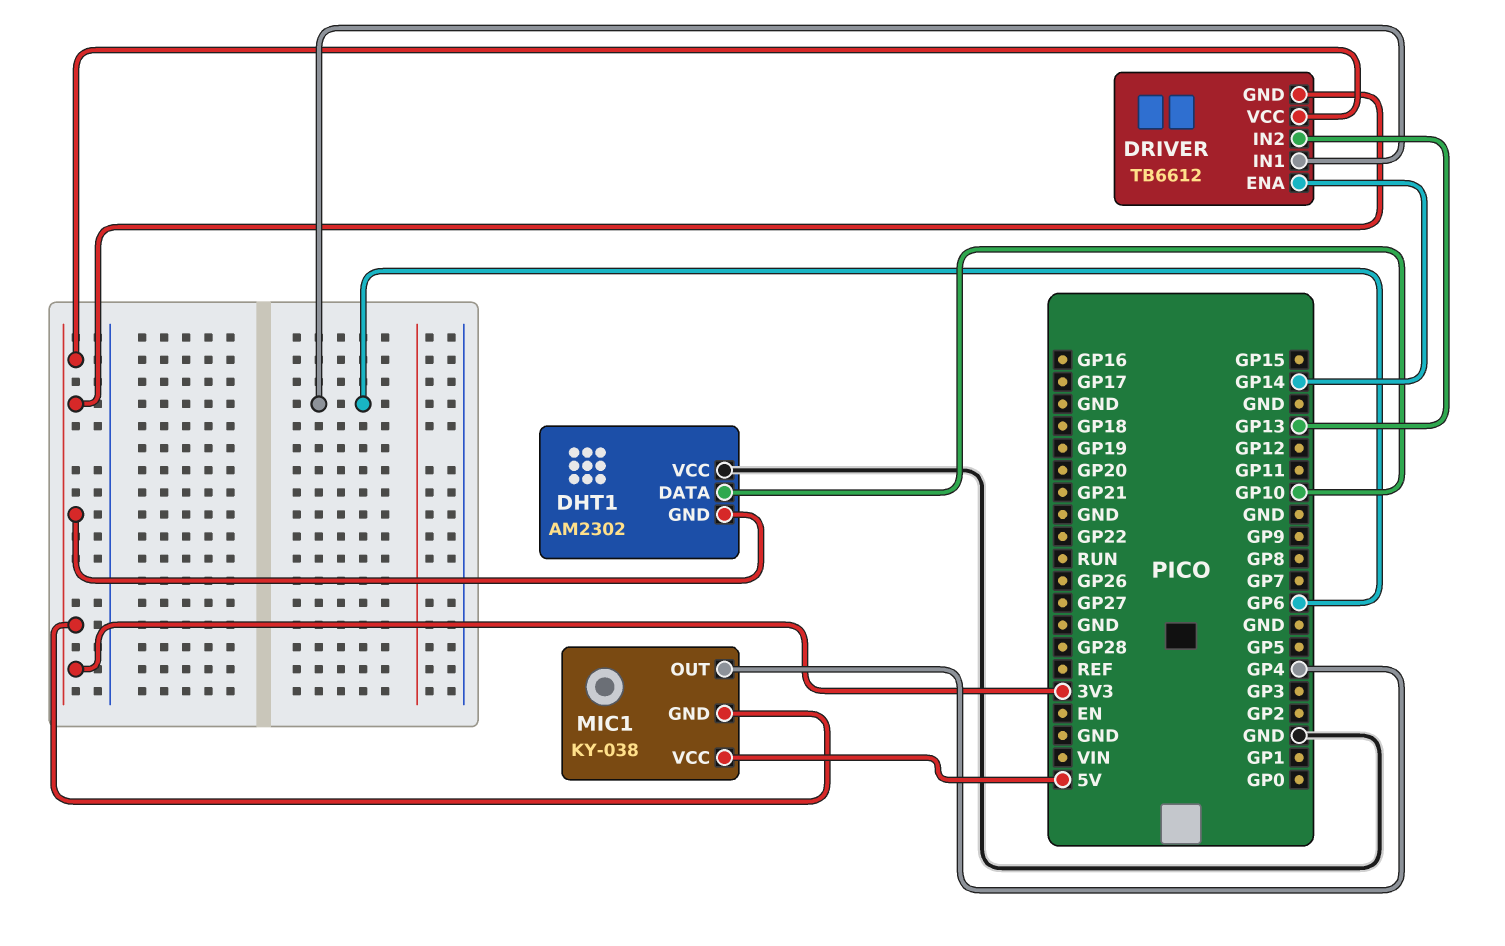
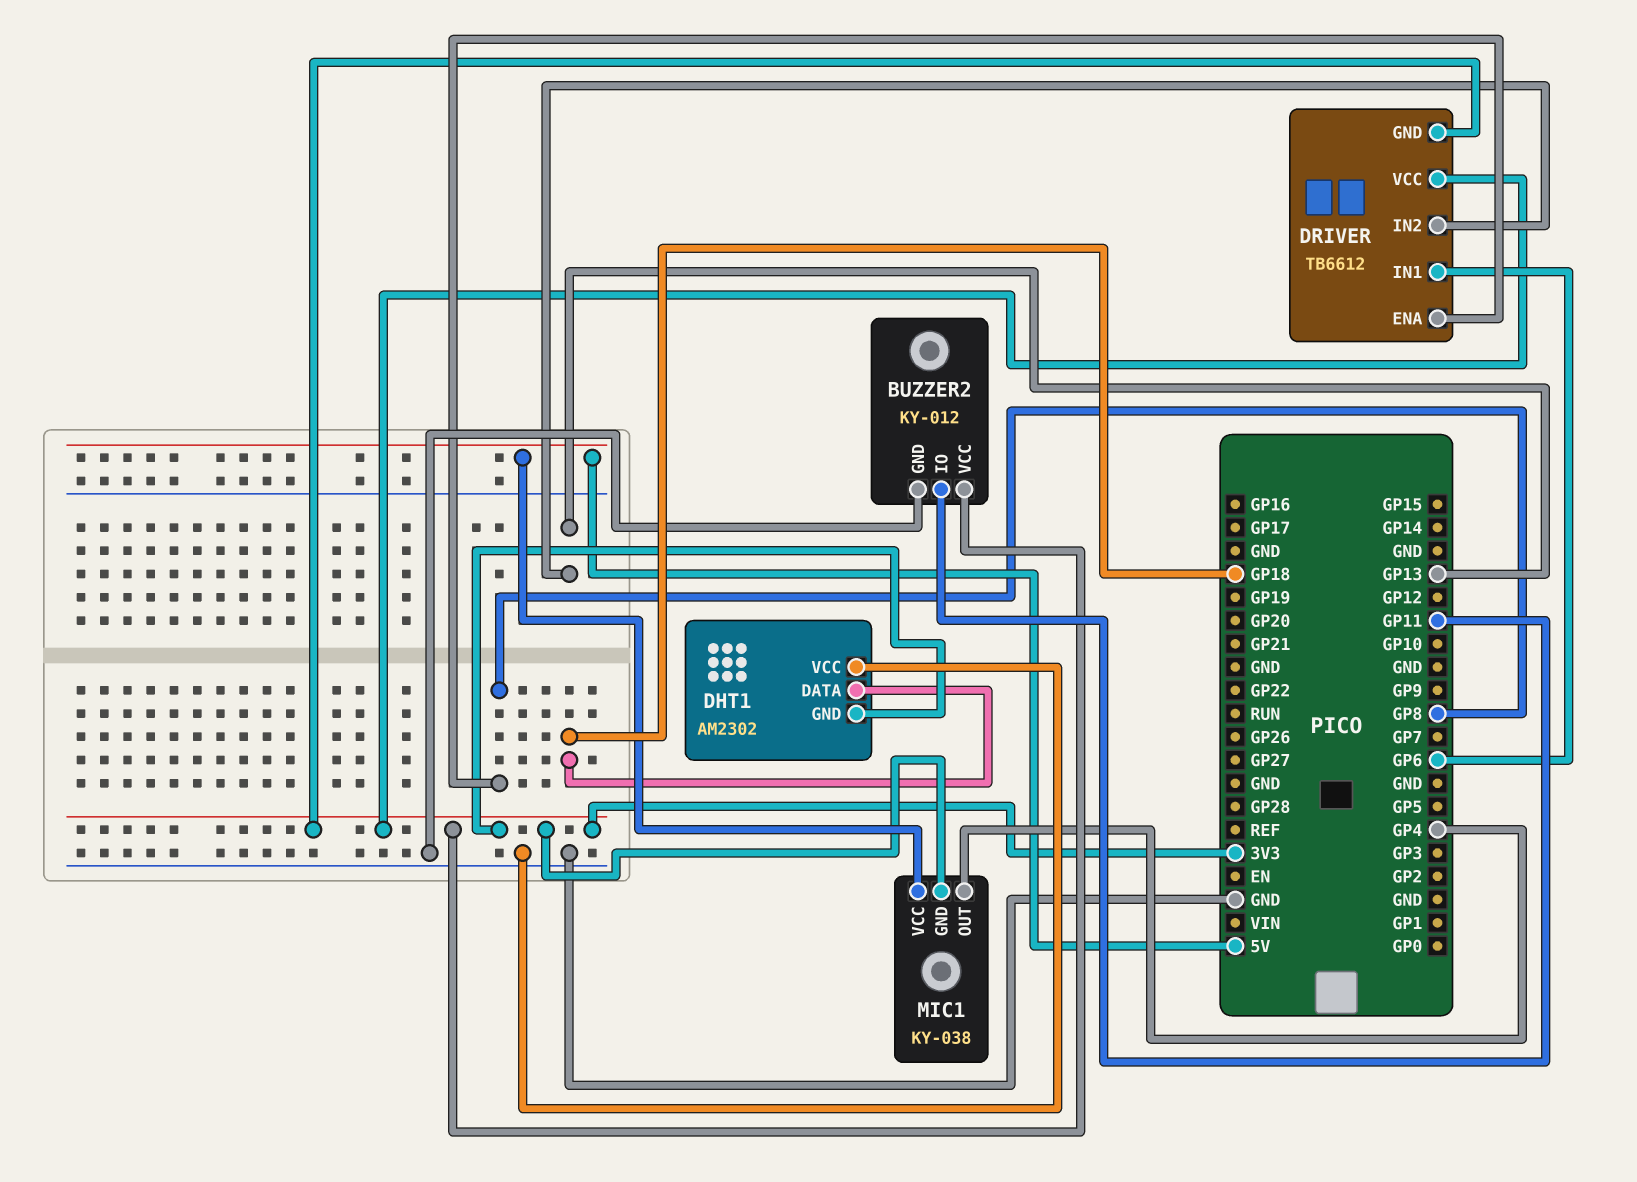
BUZZER2: none -> KY-012
BUZZER2 pin GND: none -> GND
BUZZER2 pin IO: none -> GP11
BUZZER2 pin VCC: none -> 3V3
DHT1 pin DATA: GP10 -> GP18
DRIVER pin ENA: GP14 -> GP8

